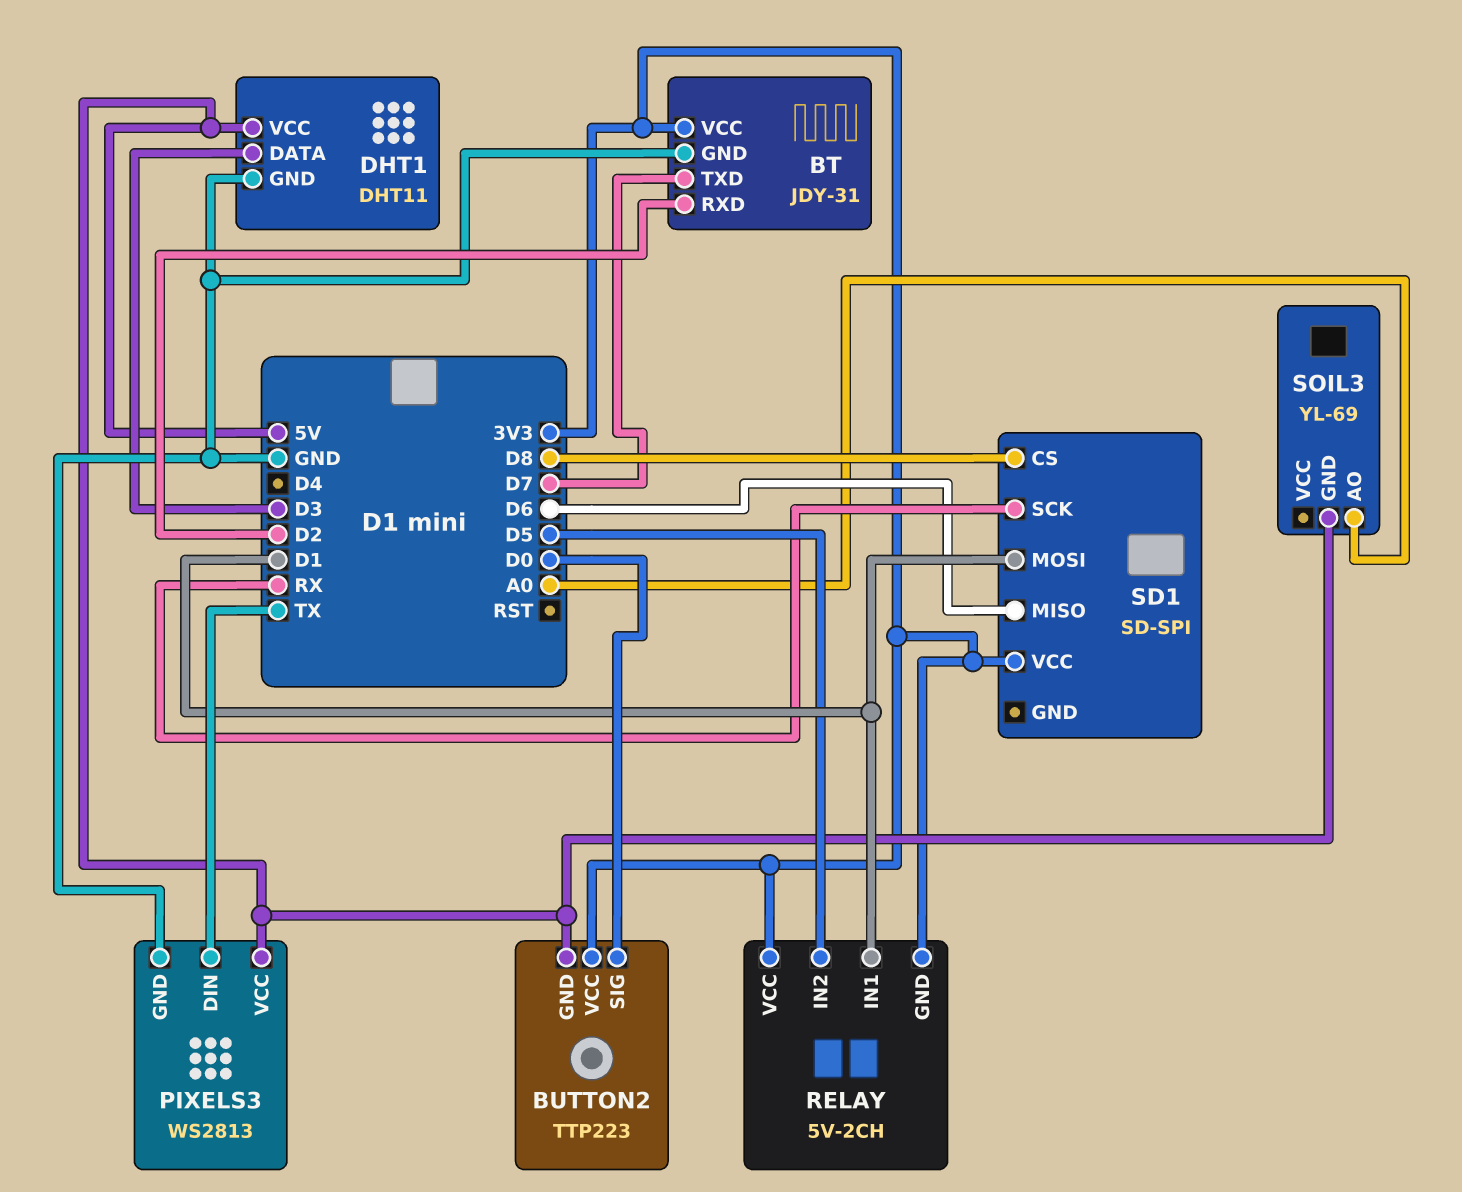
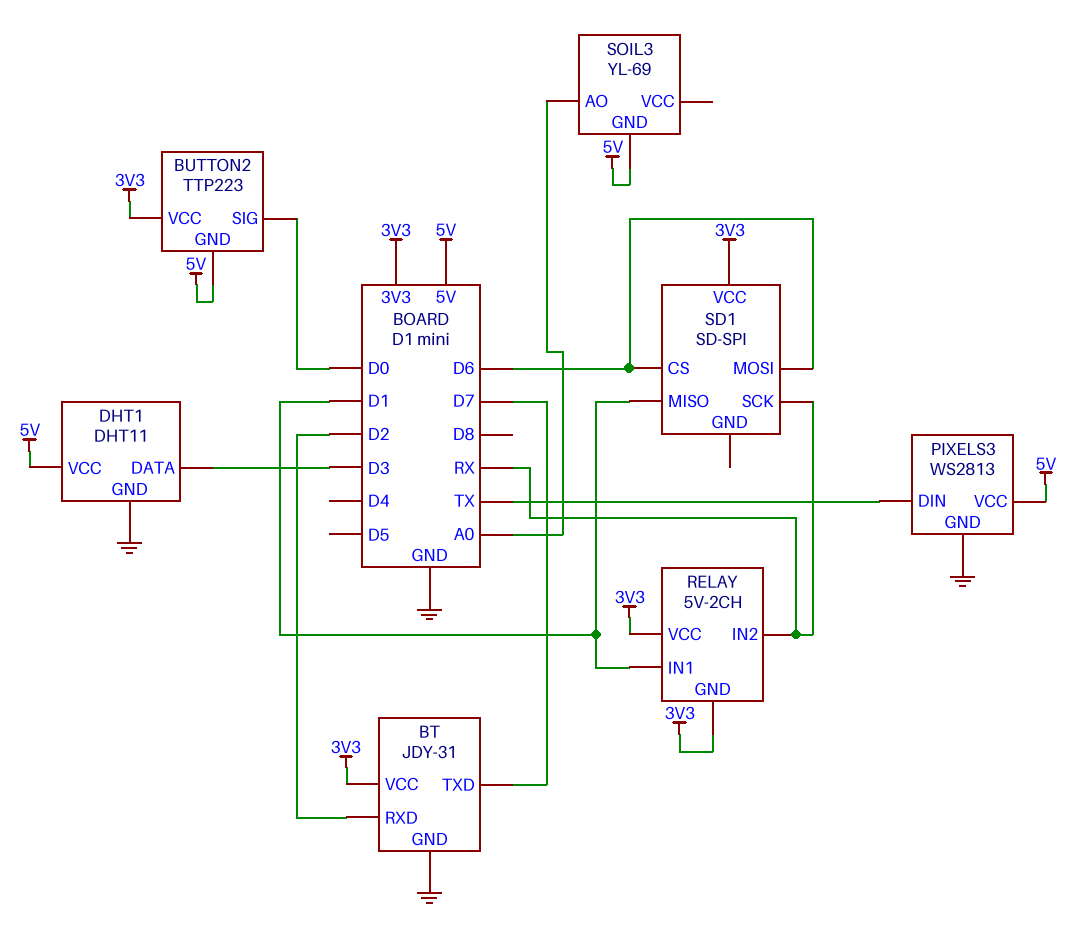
RELAY pin IN2: D5 -> RX
SD1 pin CS: D8 -> D6
SD1 pin MISO: D6 -> D1
SD1 pin MOSI: D1 -> D6

